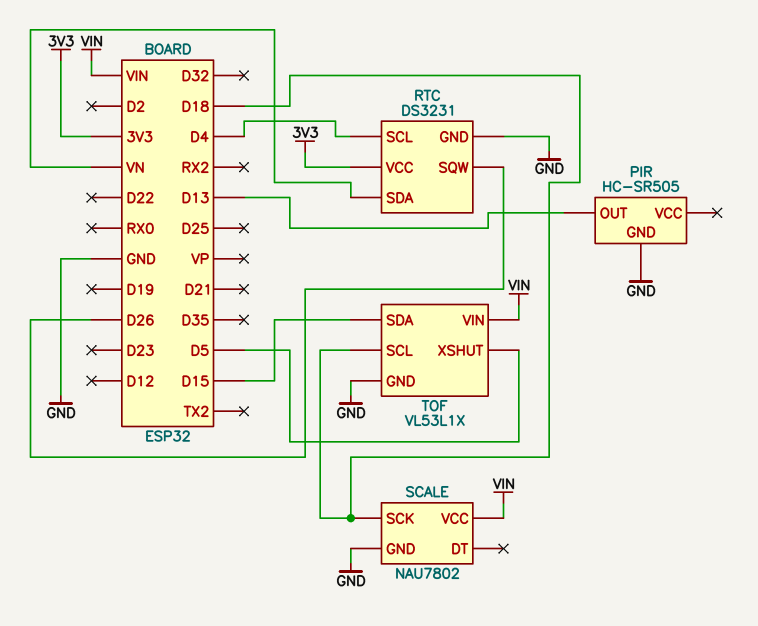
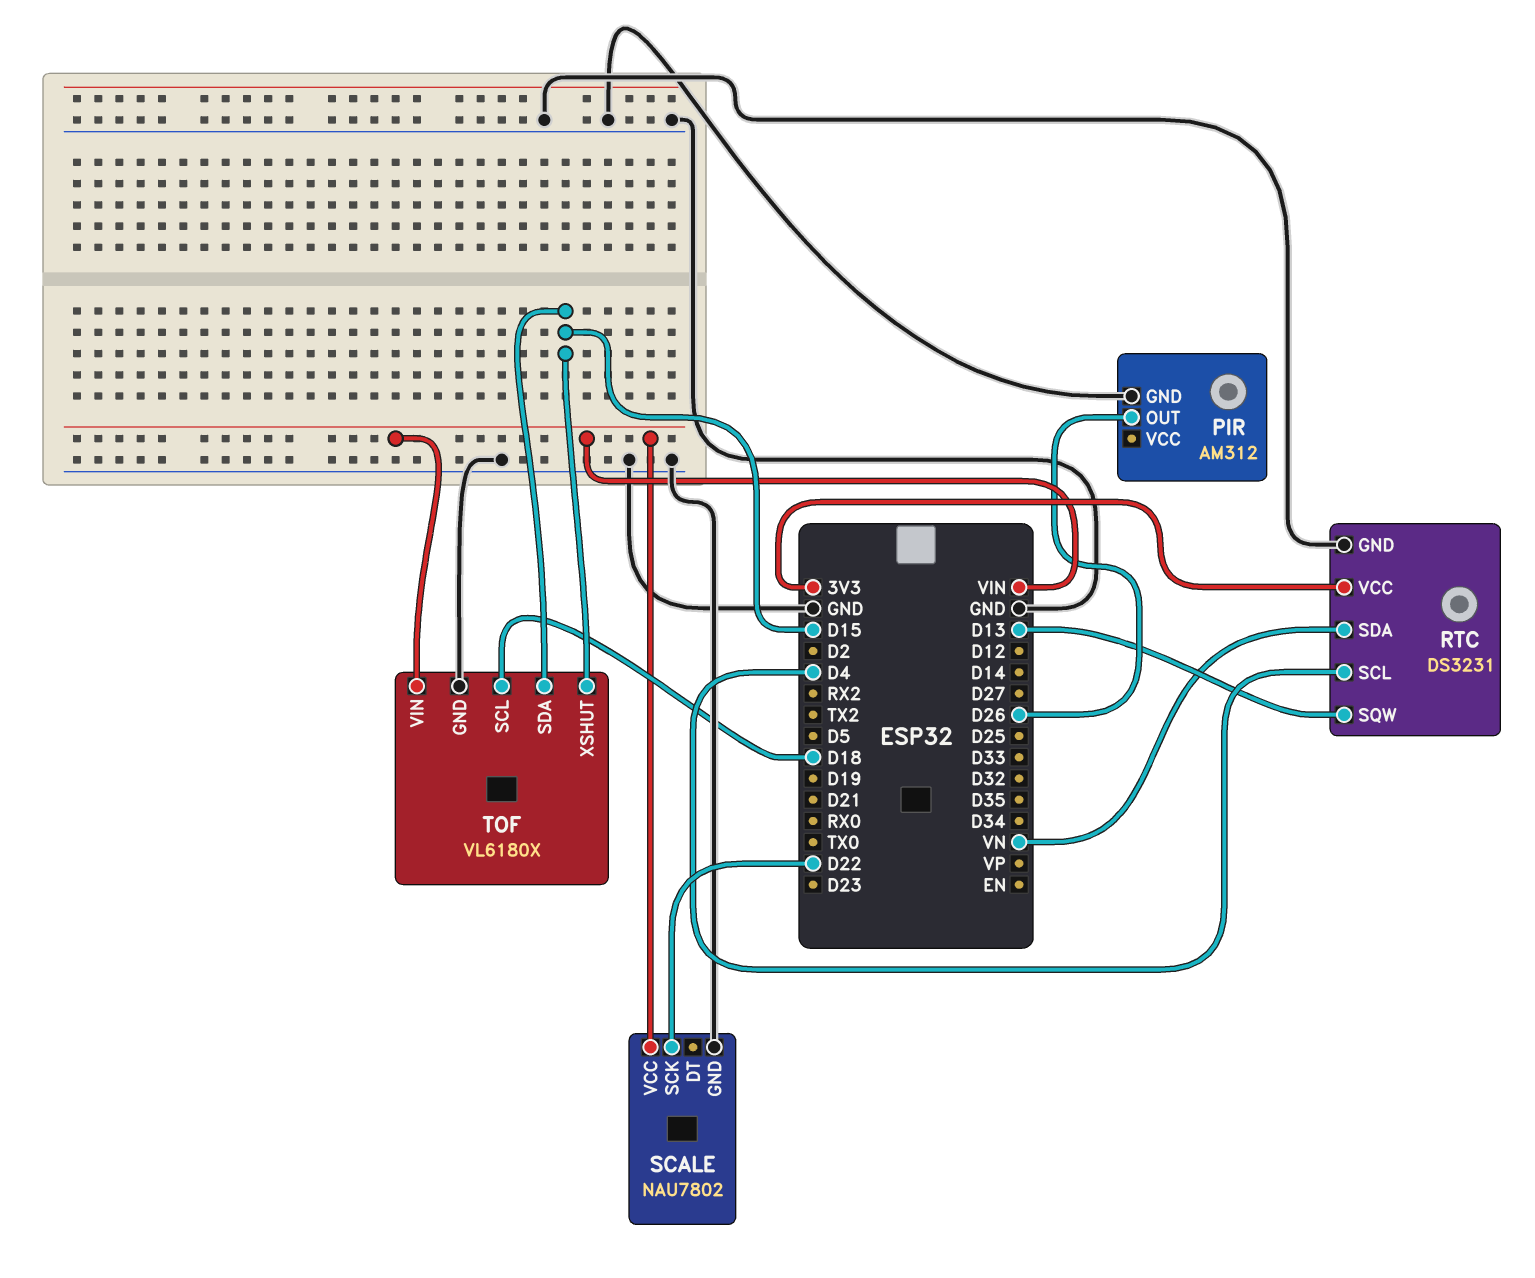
PIR: HC-SR505 -> AM312
PIR pin OUT: D13 -> D26
RTC pin SQW: D26 -> D13
SCALE pin SCK: D18 -> D22
TOF: VL53L1X -> VL6180X
TOF pin XSHUT: D5 -> D15

